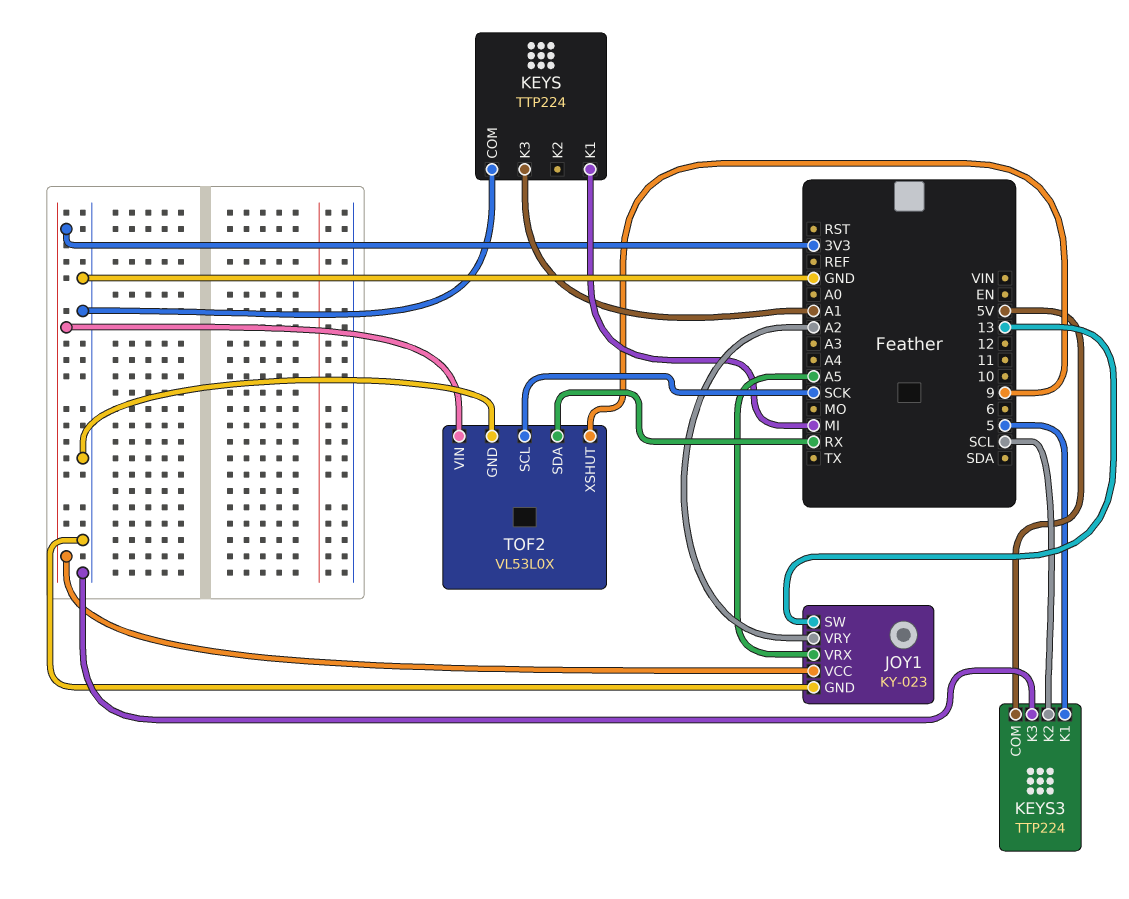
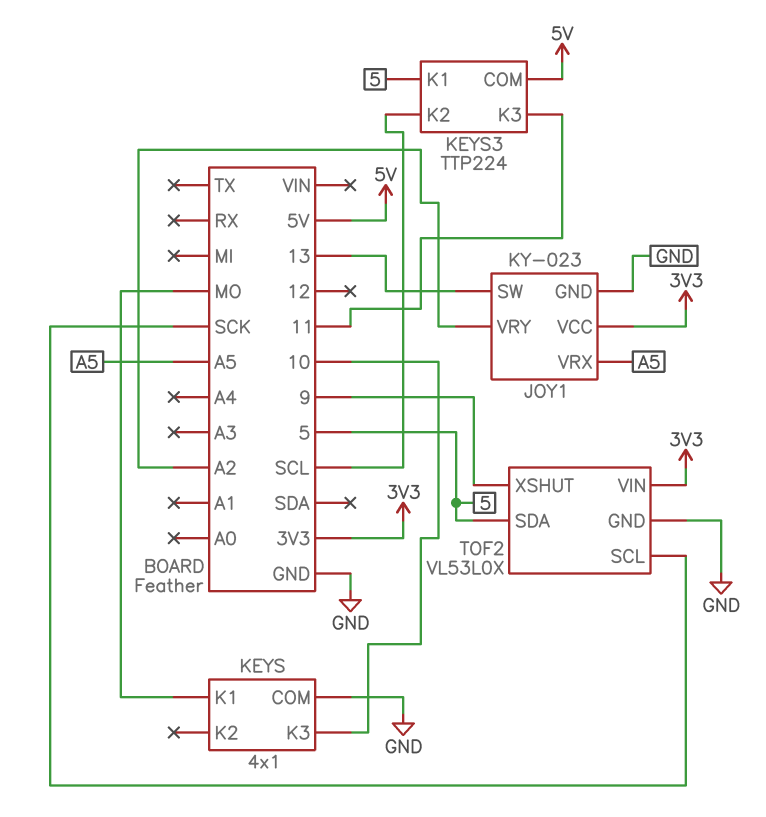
KEYS: TTP224 -> 4x1
KEYS pin K1: MI -> MO
KEYS pin K3: A1 -> 10
KEYS3 pin K3: GND -> 11
TOF2 pin SDA: RX -> 5

